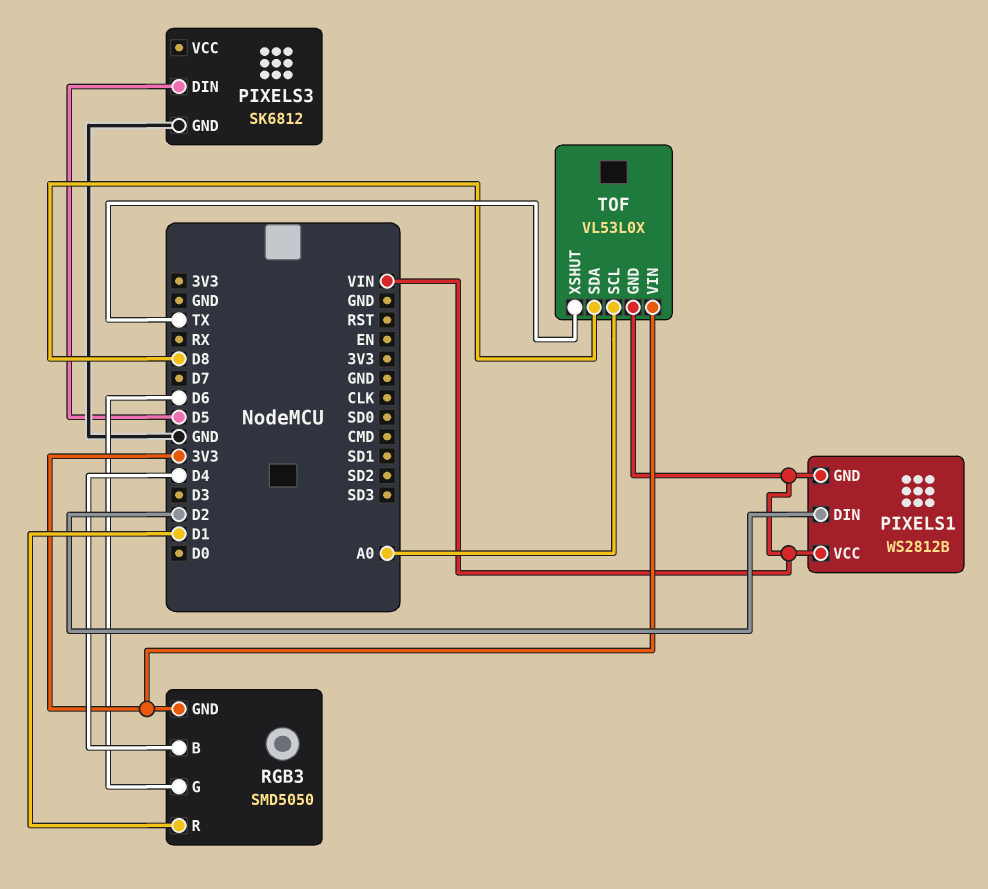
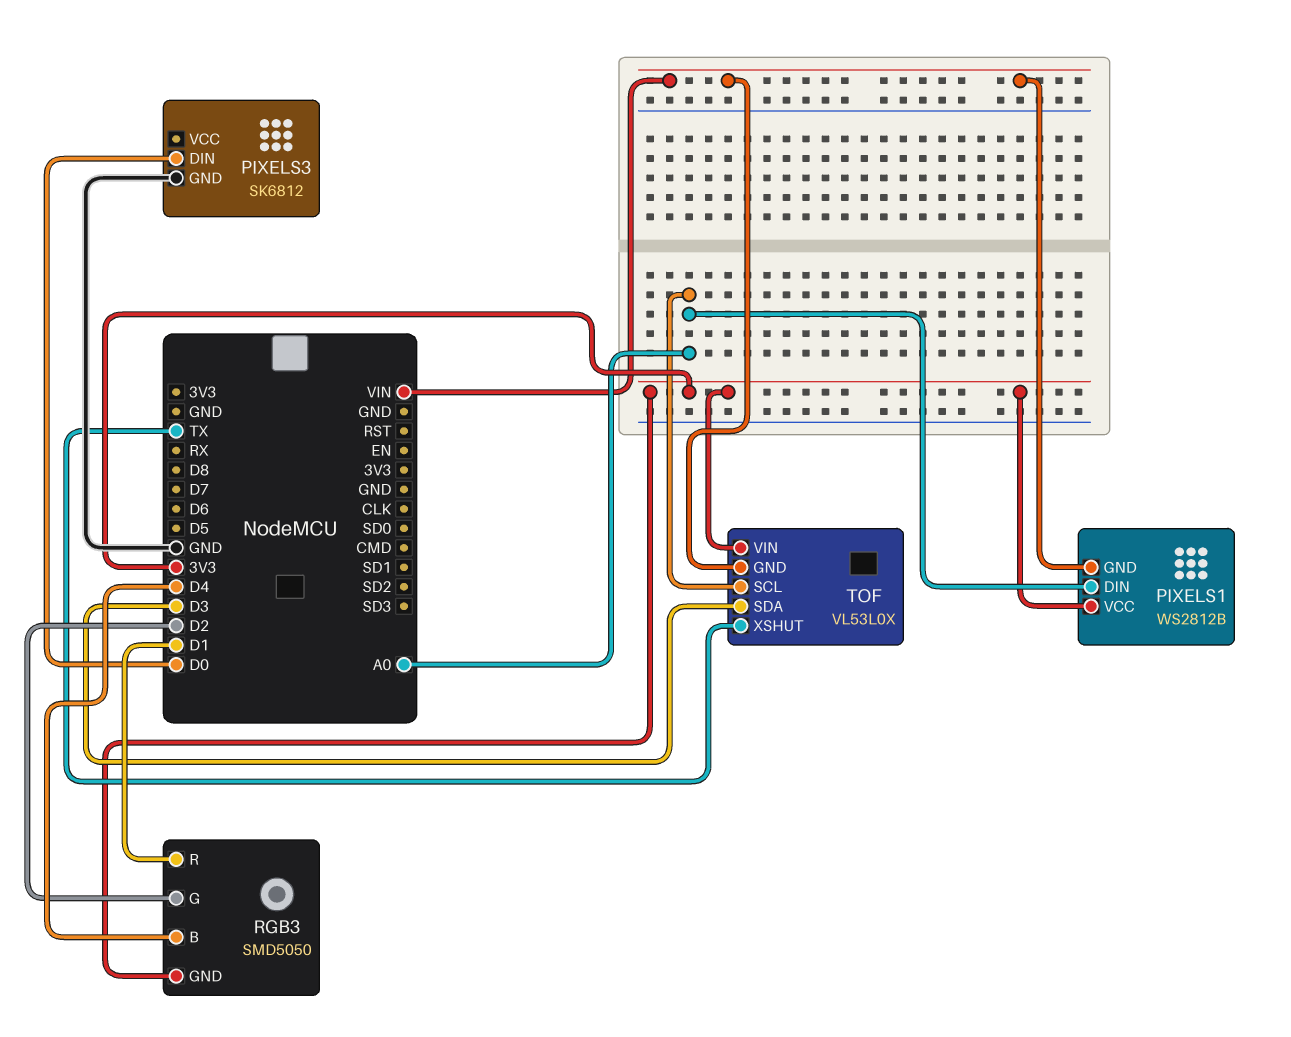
PIXELS1 pin DIN: D2 -> A0
PIXELS1 pin VCC: VIN -> 3V3
PIXELS3 pin DIN: D5 -> D0
RGB3 pin G: D6 -> D2
TOF pin SDA: D8 -> D3

